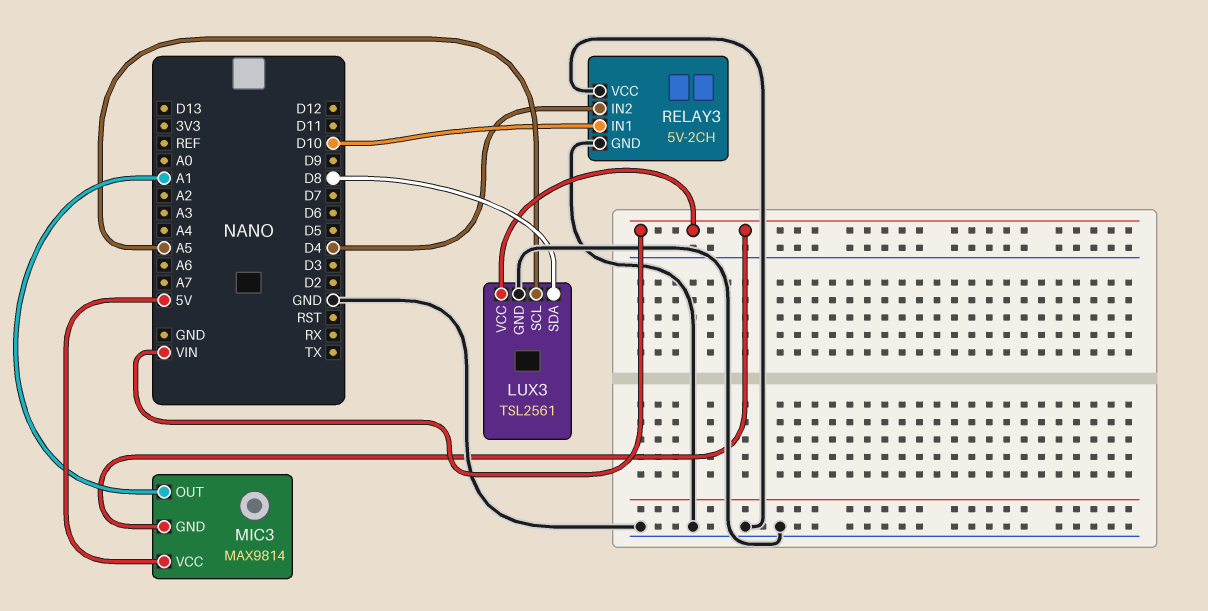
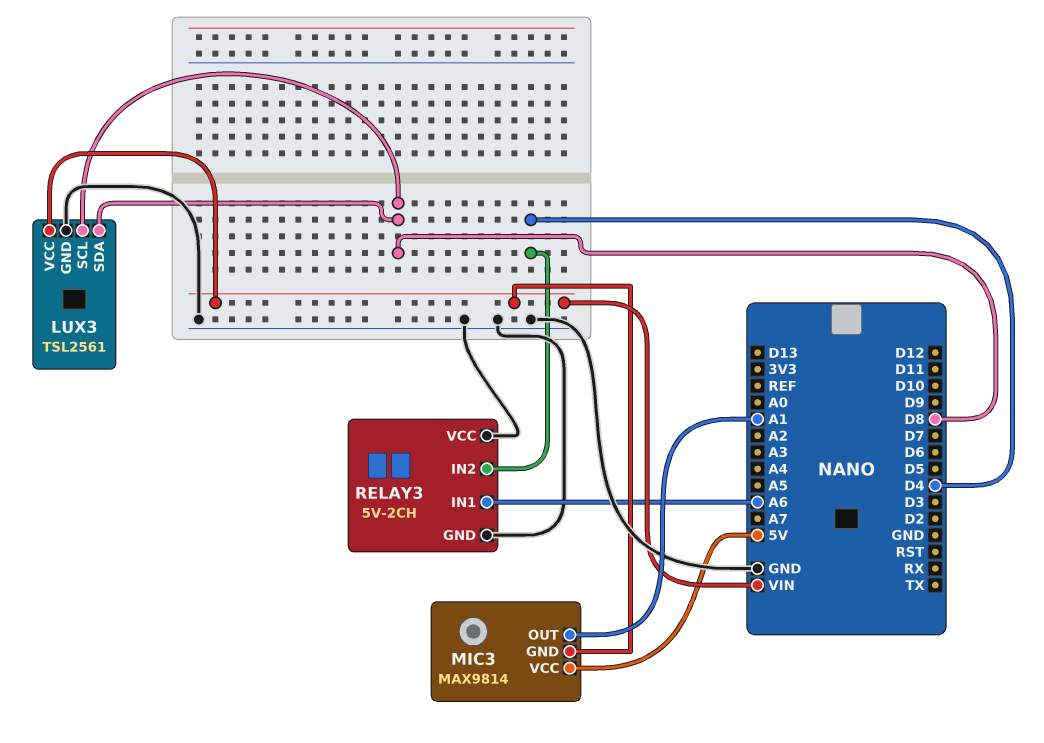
LUX3 pin SCL: A5 -> D8
RELAY3 pin IN1: D10 -> A6

